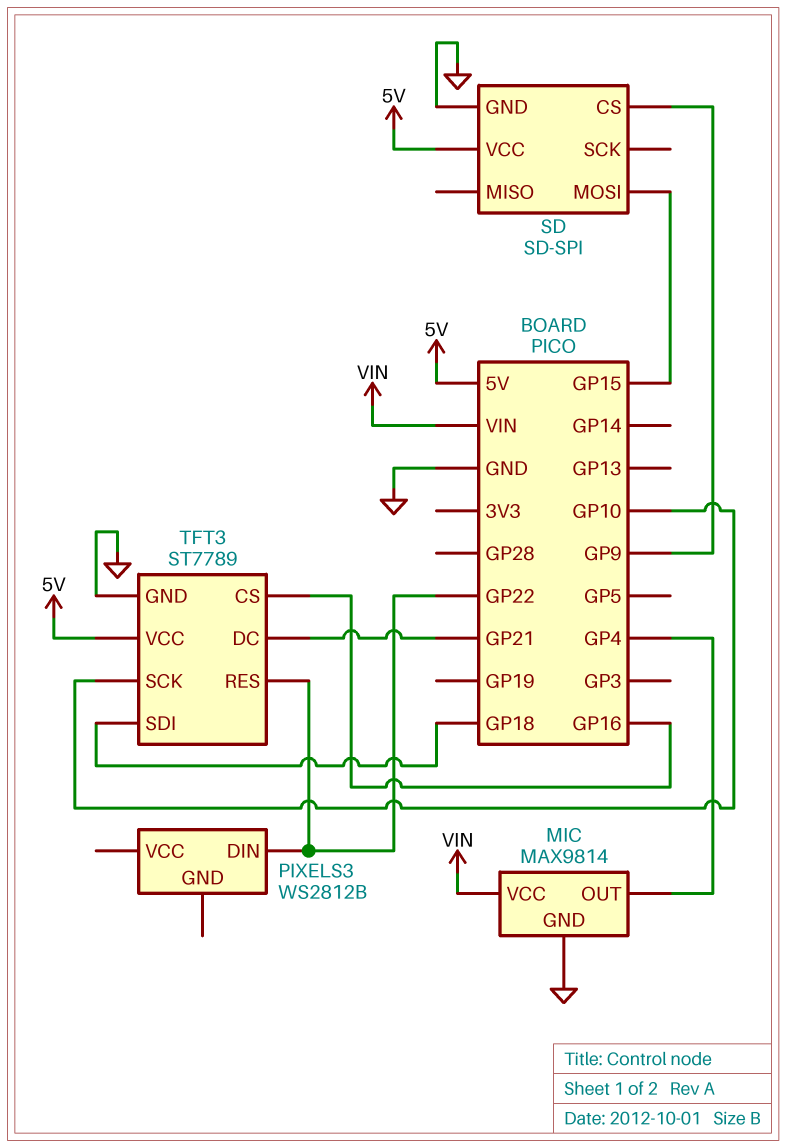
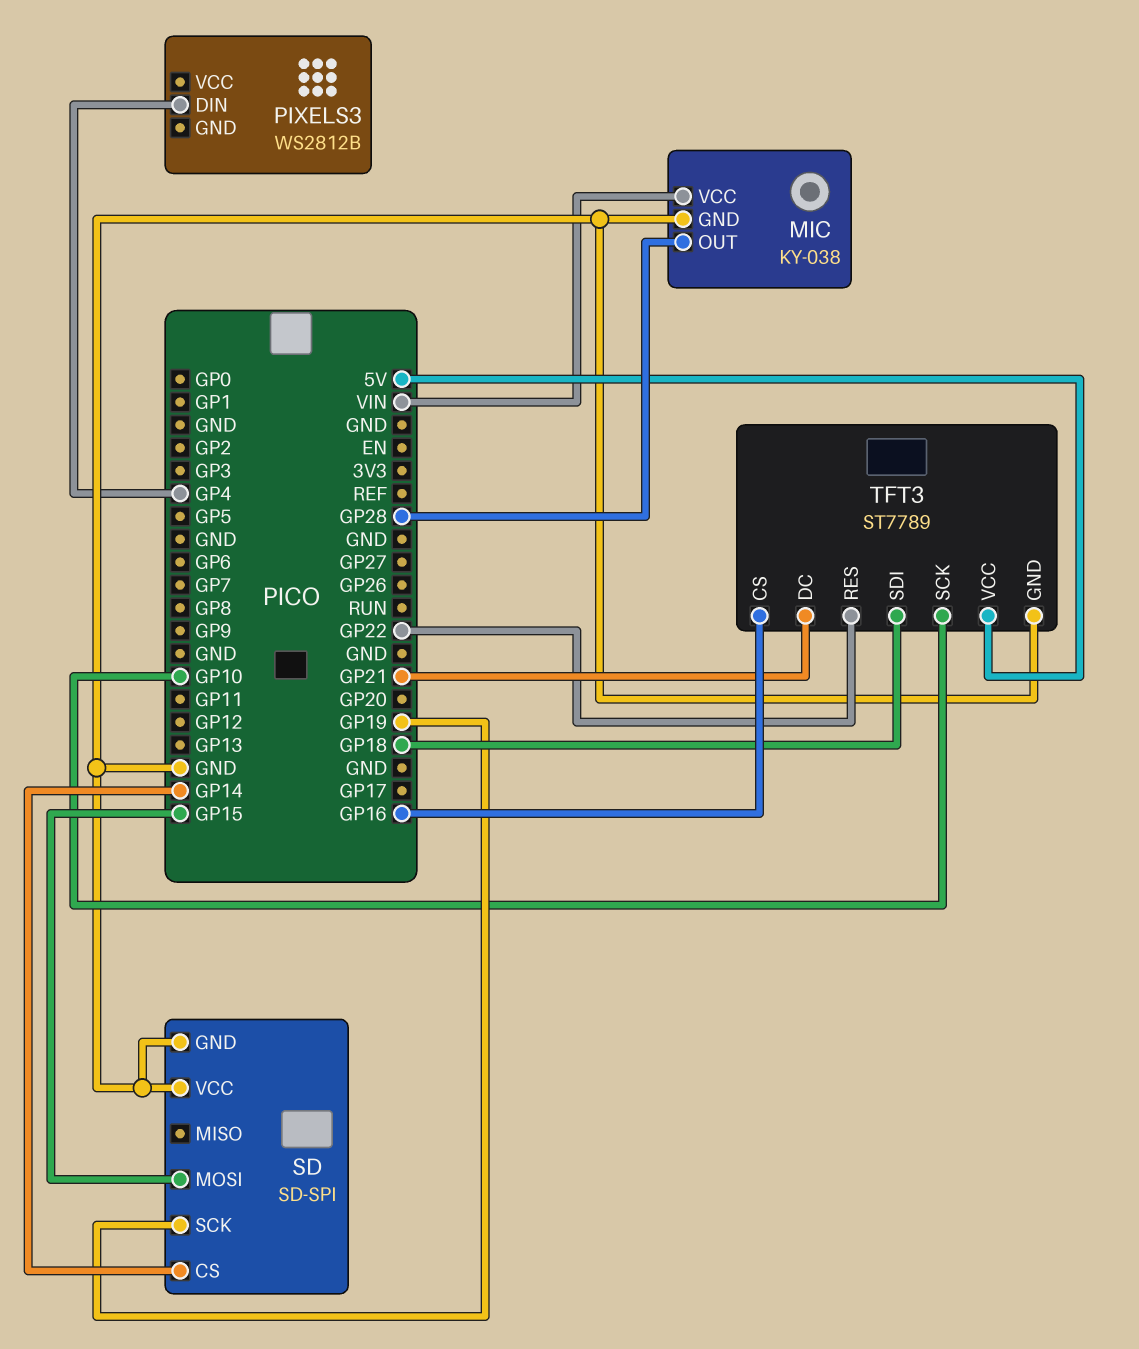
MIC: MAX9814 -> KY-038
MIC pin OUT: GP4 -> GP28
PIXELS3 pin DIN: GP22 -> GP4
SD pin CS: GP9 -> GP14
SD pin SCK: none -> GP19
SD pin VCC: 5V -> GND

